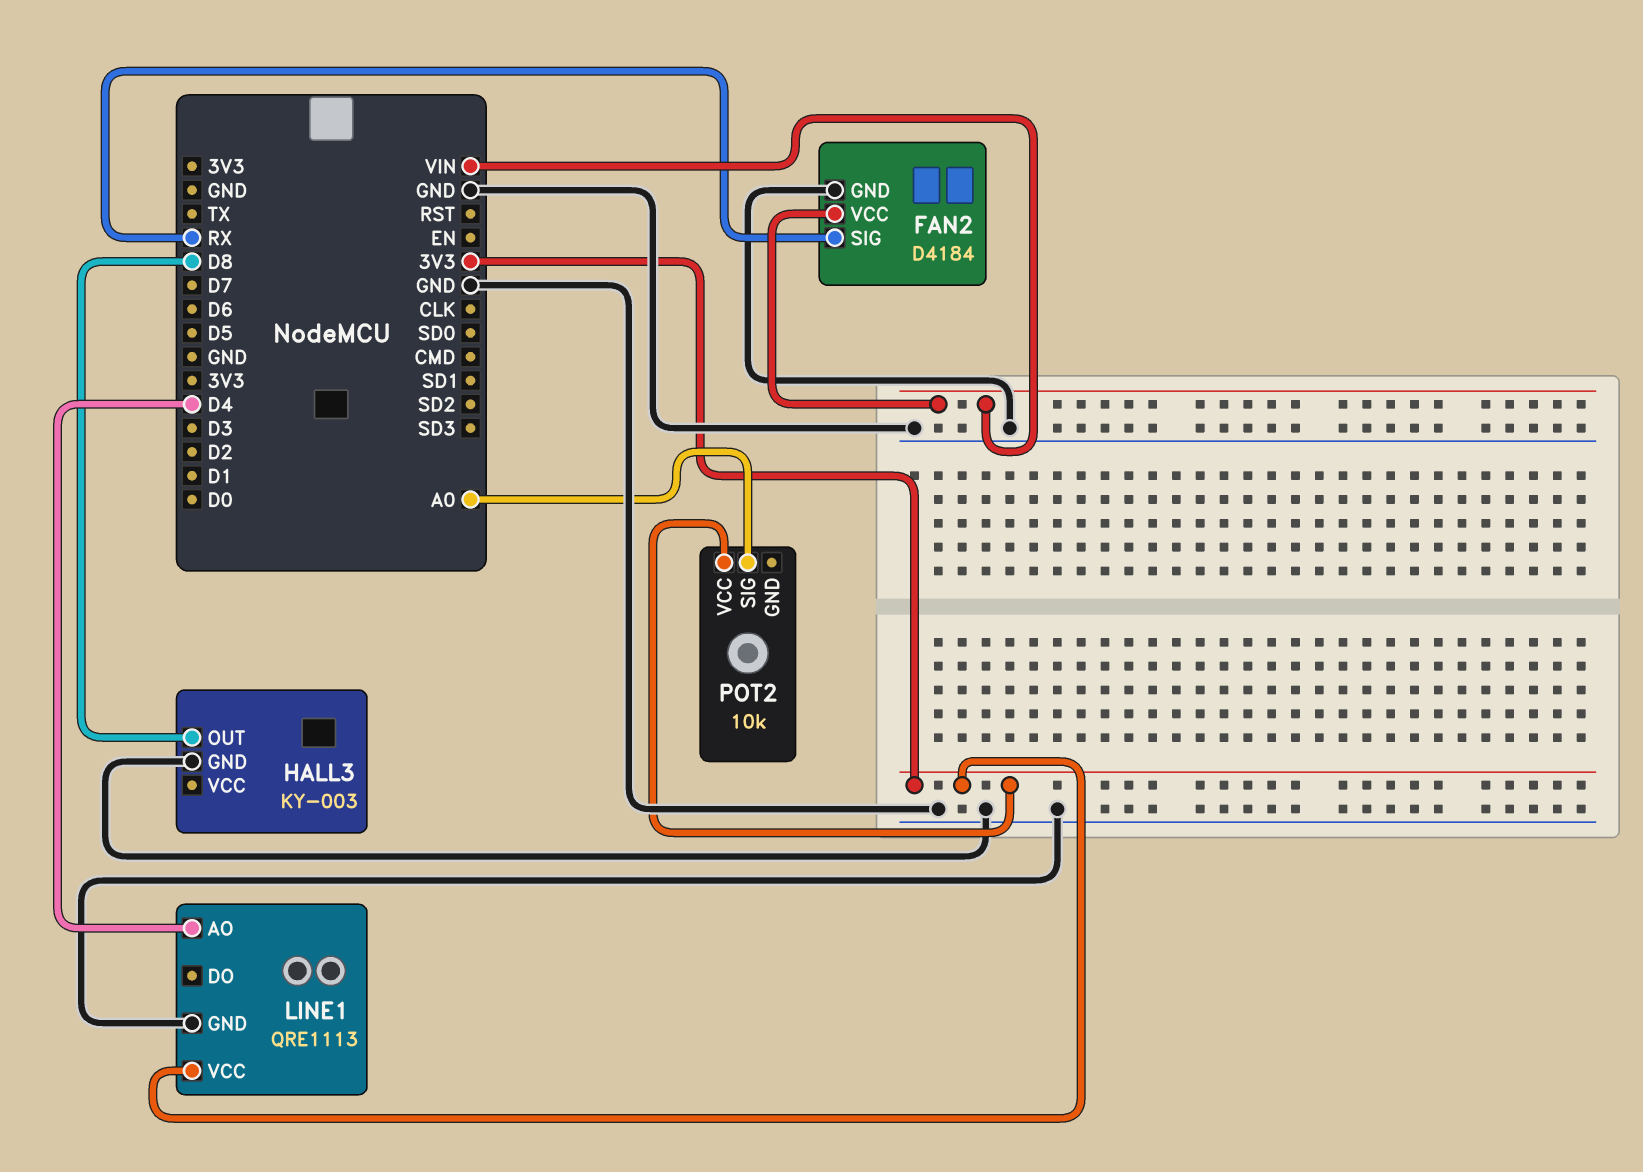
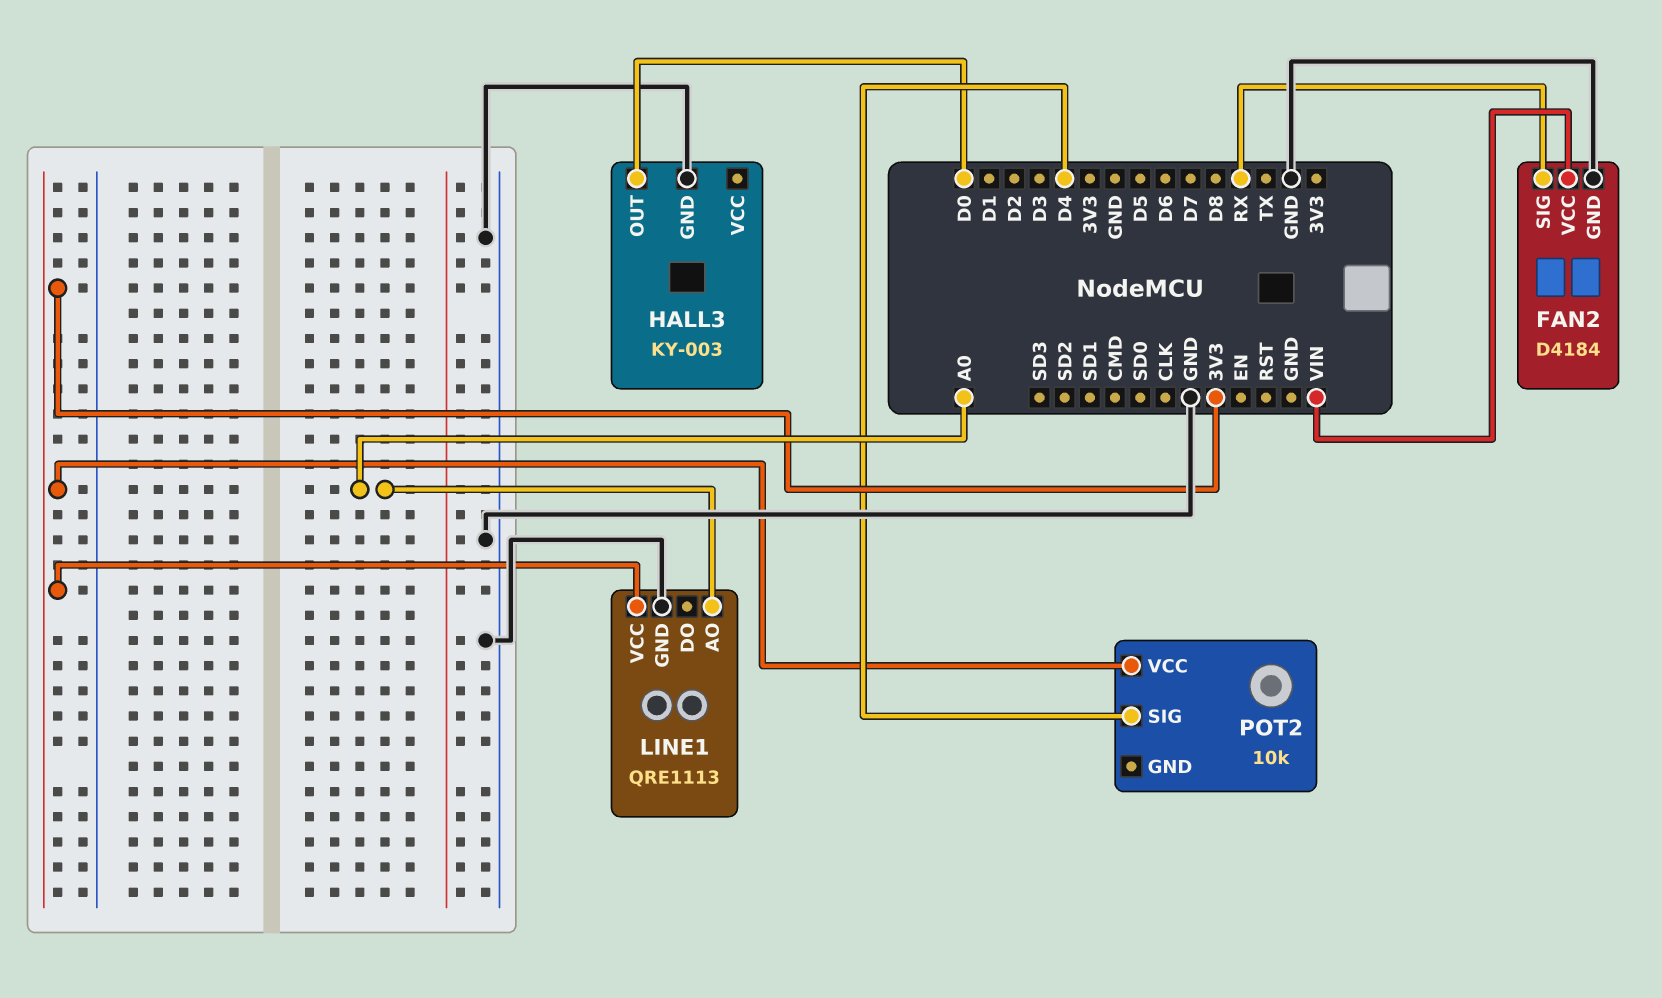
HALL3 pin OUT: D8 -> D0
LINE1 pin AO: D4 -> A0
POT2 pin SIG: A0 -> D4

